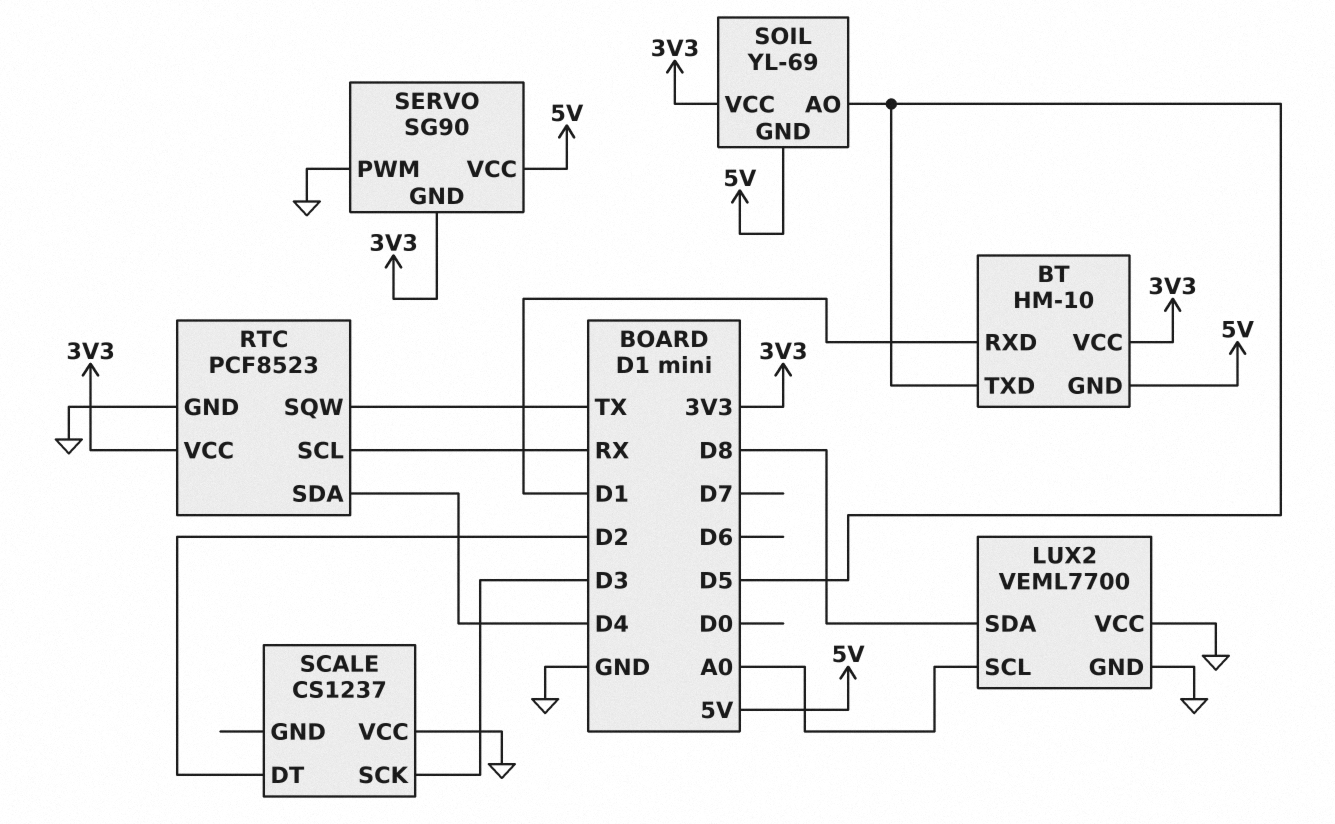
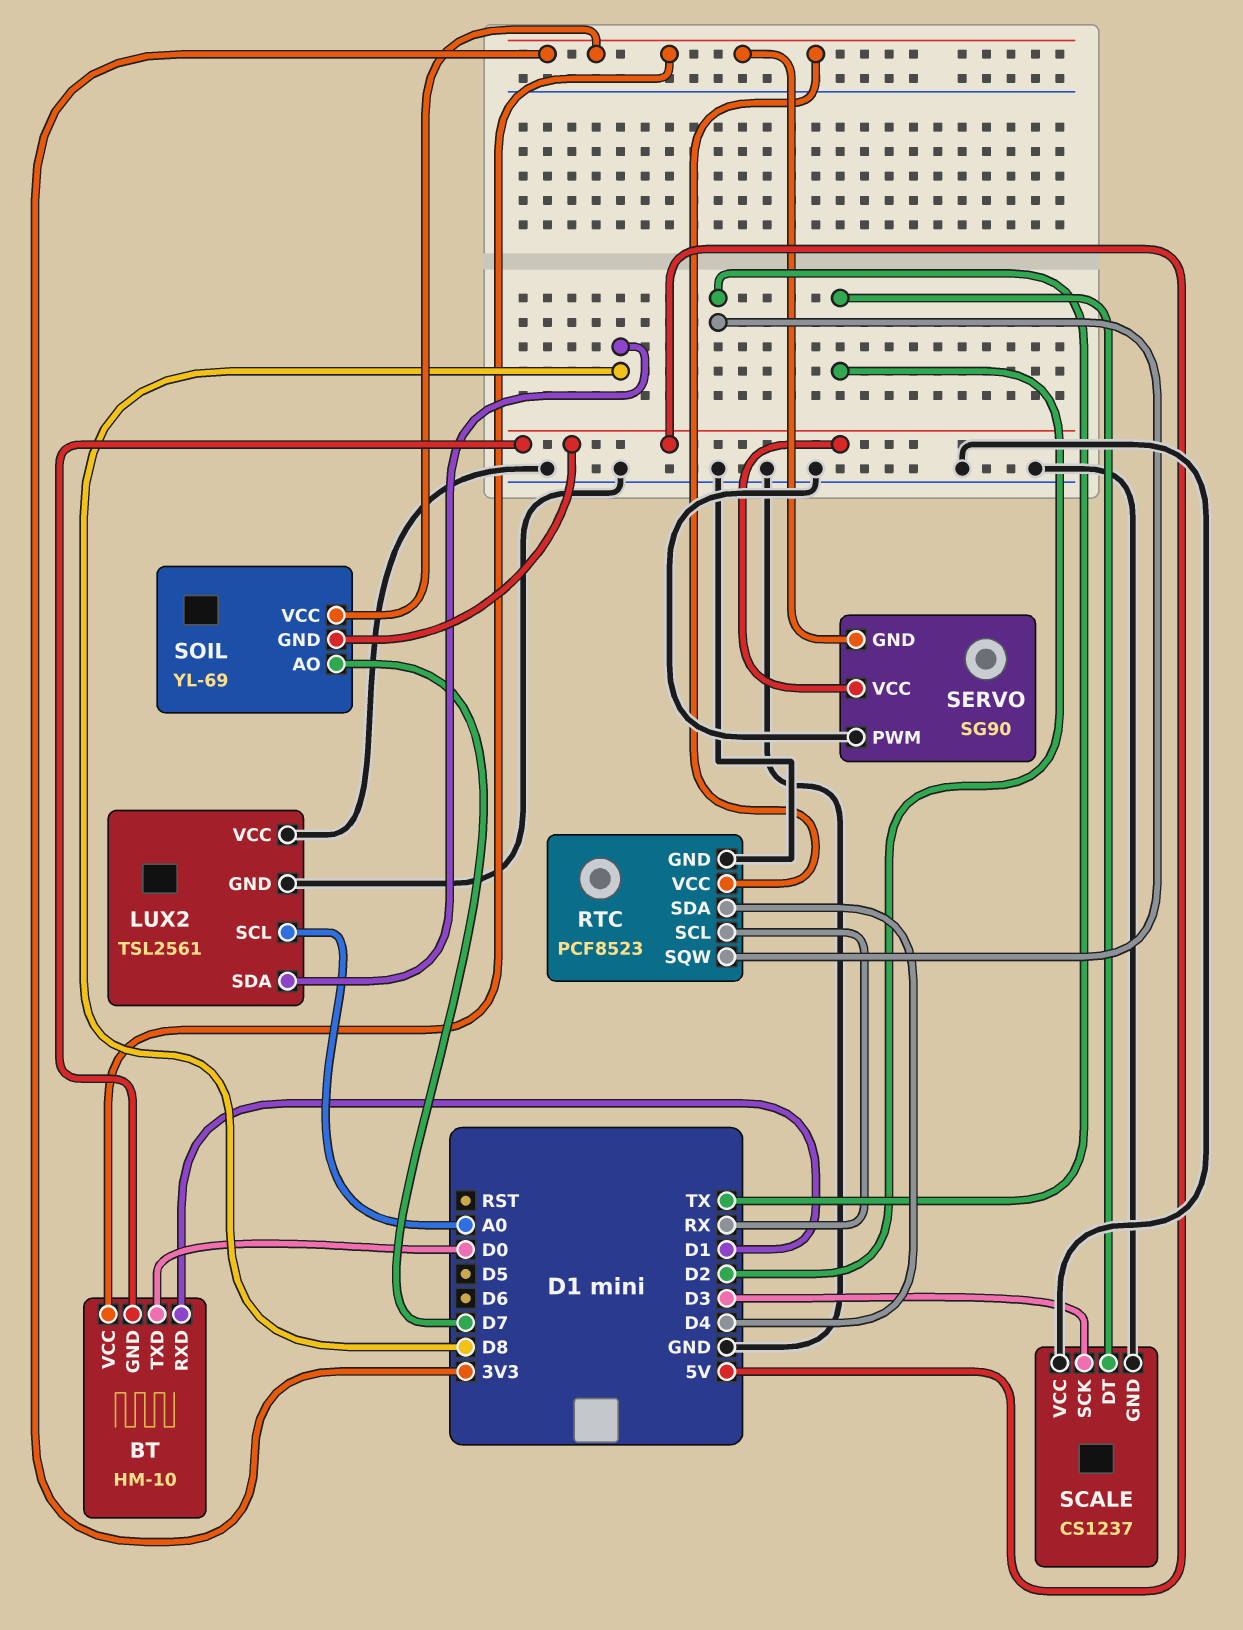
BT pin TXD: D5 -> D0
LUX2: VEML7700 -> TSL2561
SCALE pin GND: none -> GND
SOIL pin AO: D5 -> D7

